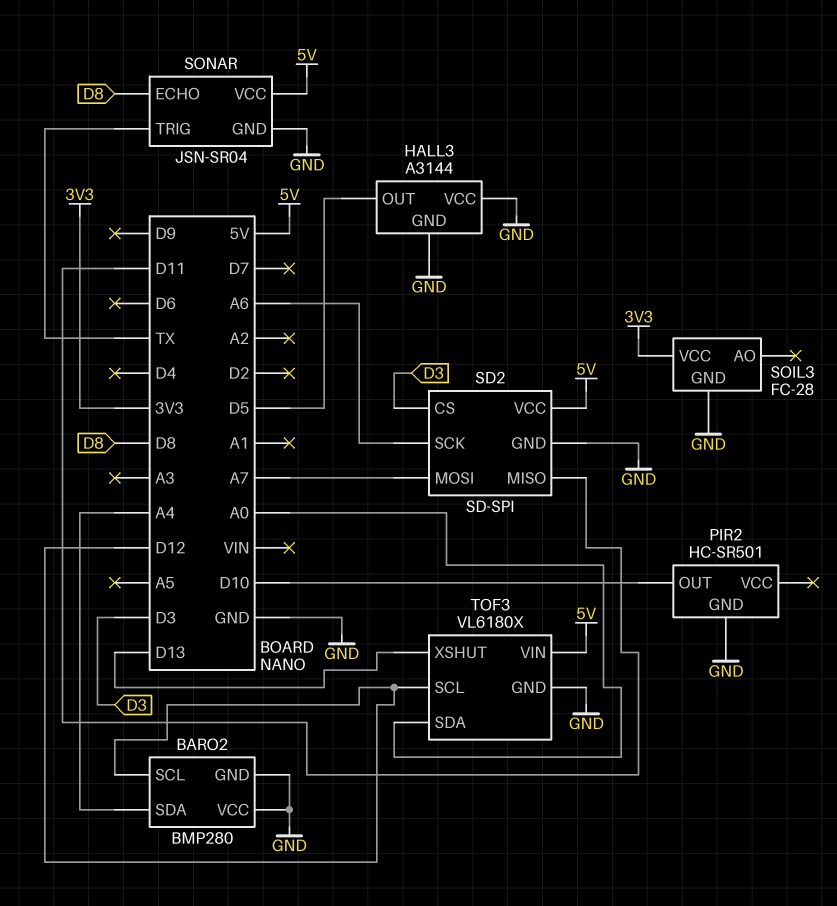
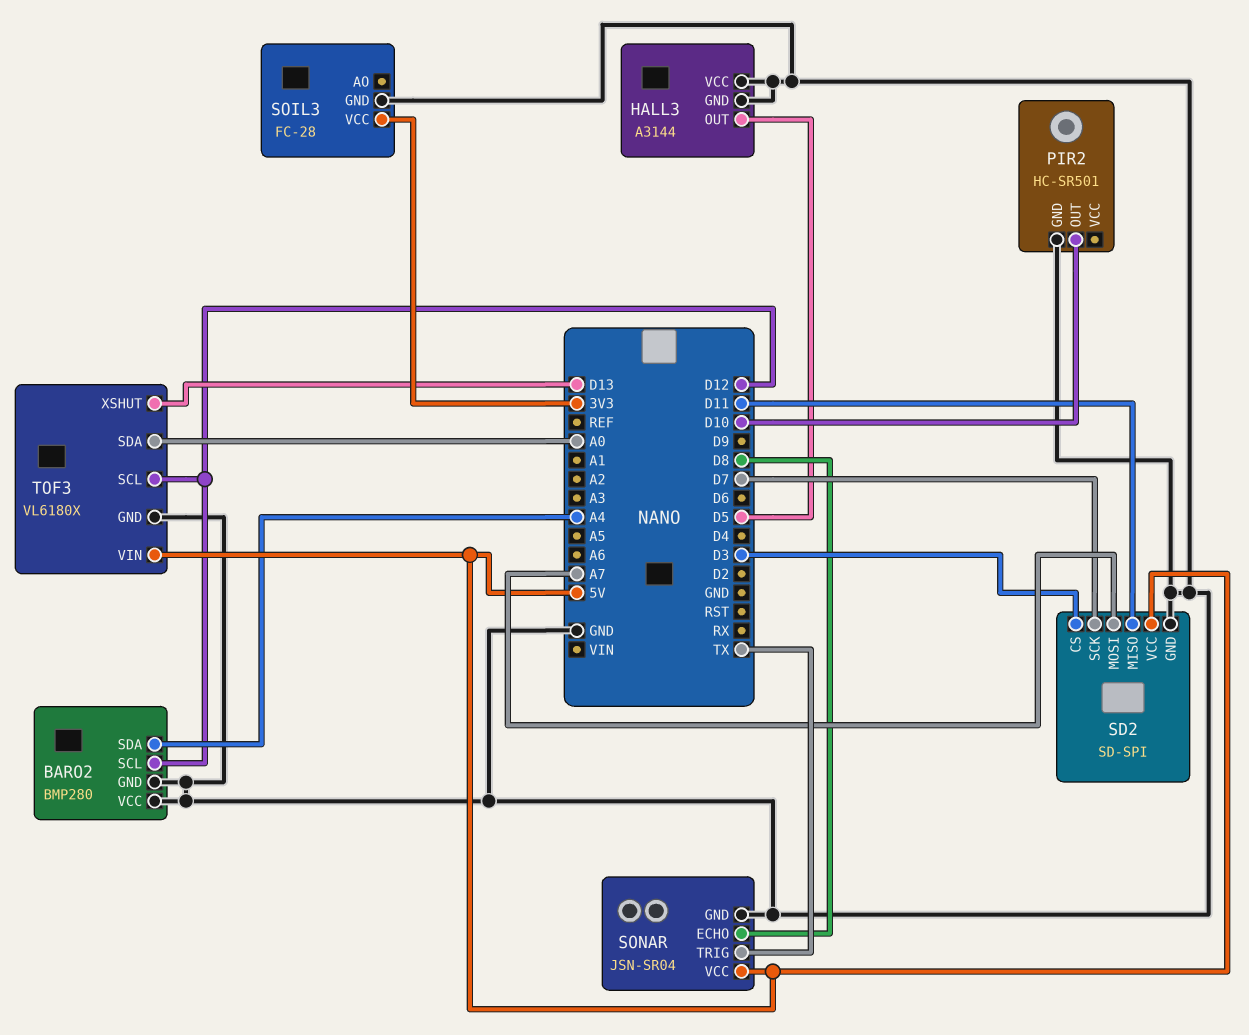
SD2 pin SCK: A6 -> D7

